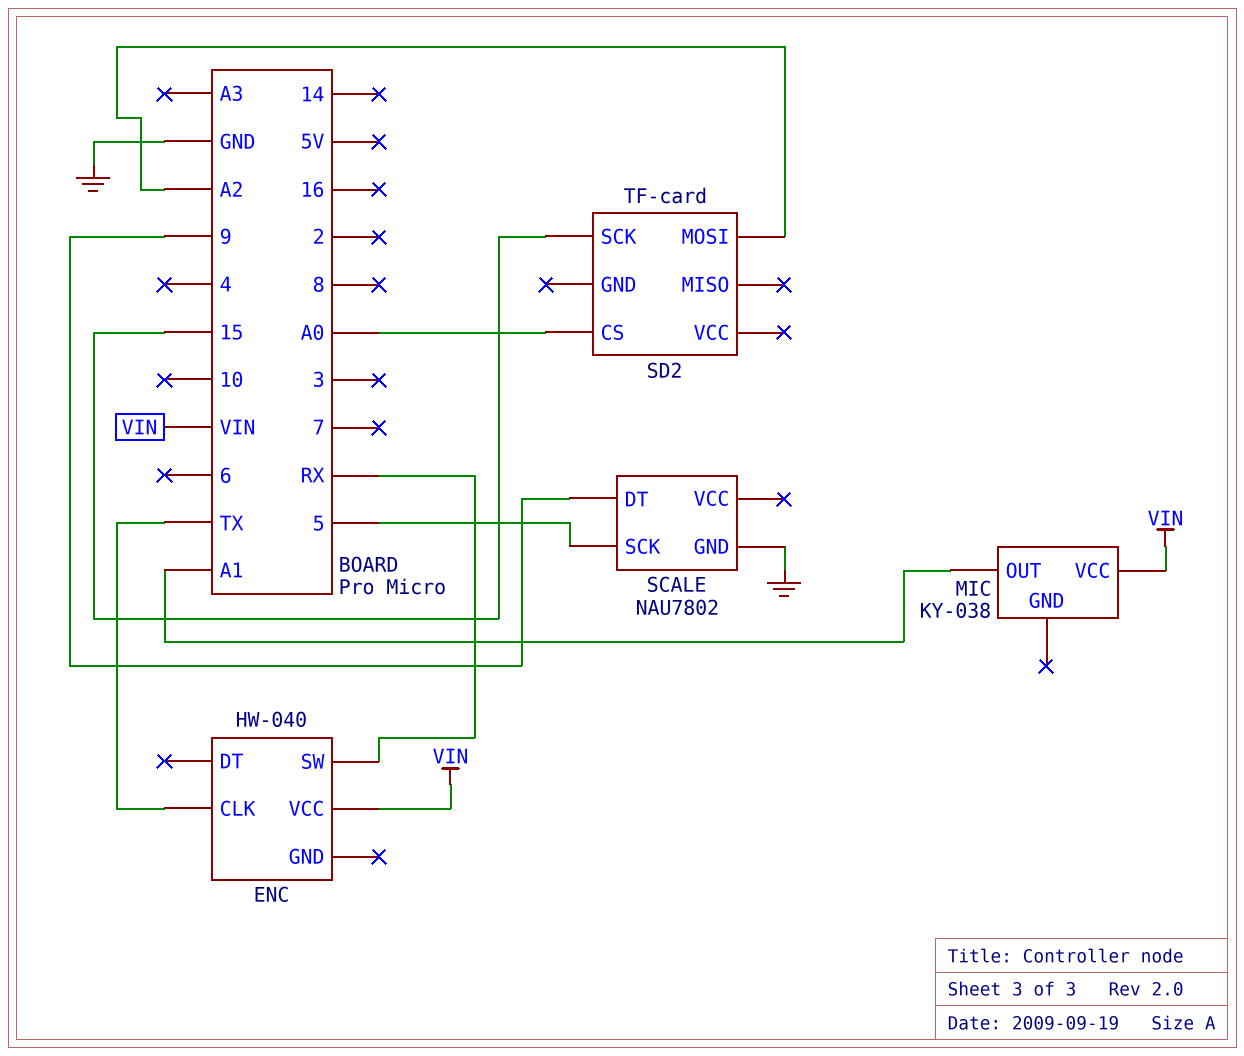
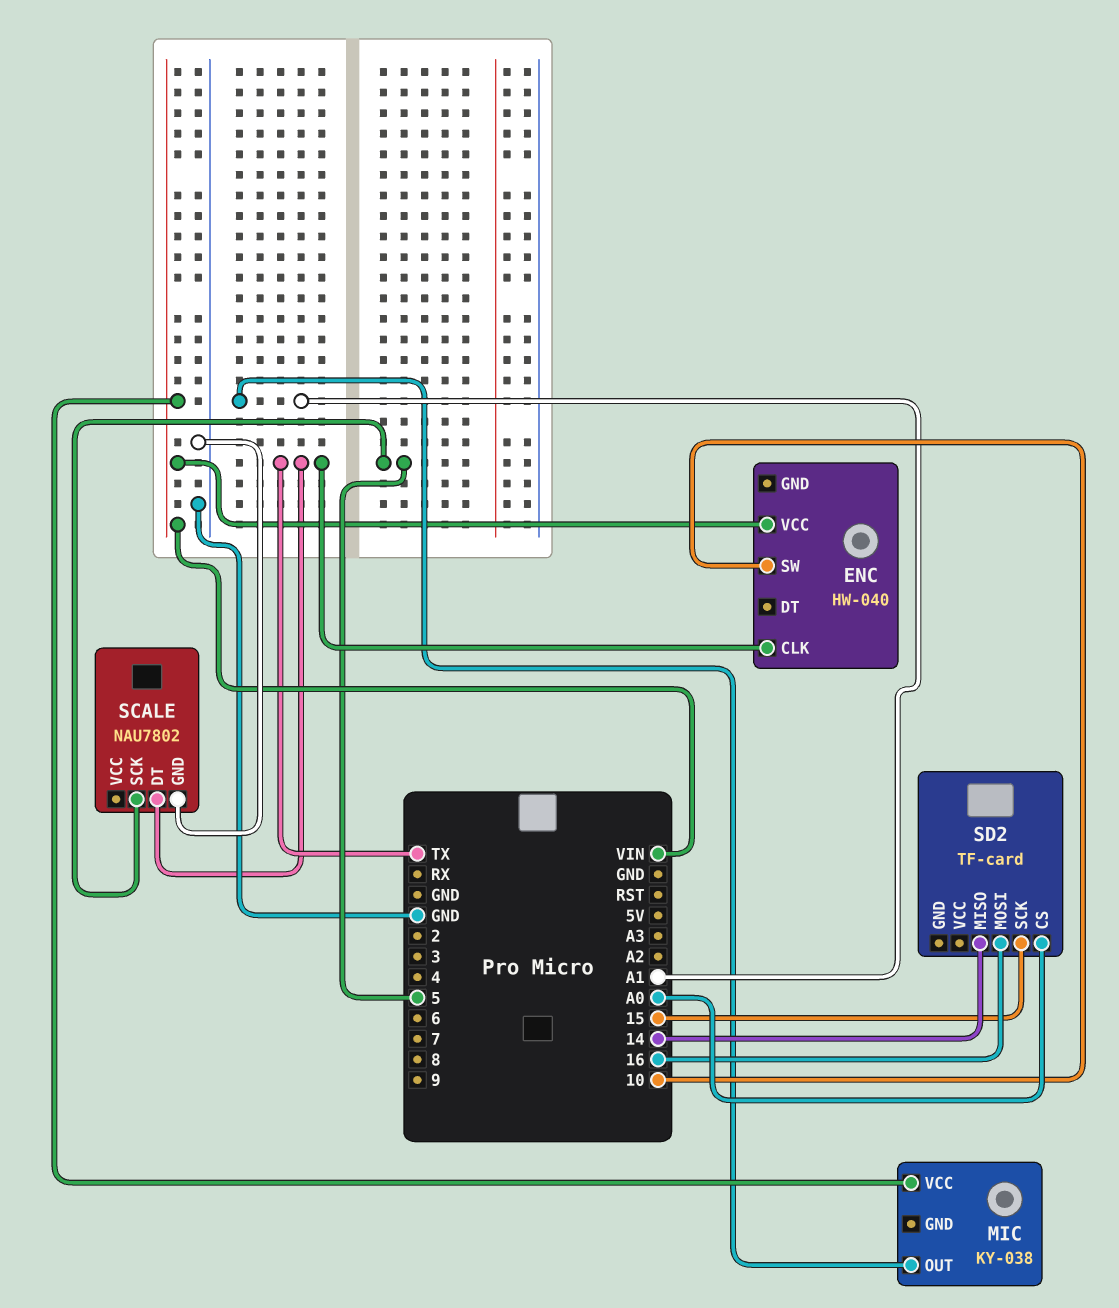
ENC pin SW: RX -> 10
SCALE pin DT: 9 -> TX
SD2 pin MISO: none -> 14
SD2 pin MOSI: A2 -> 16

